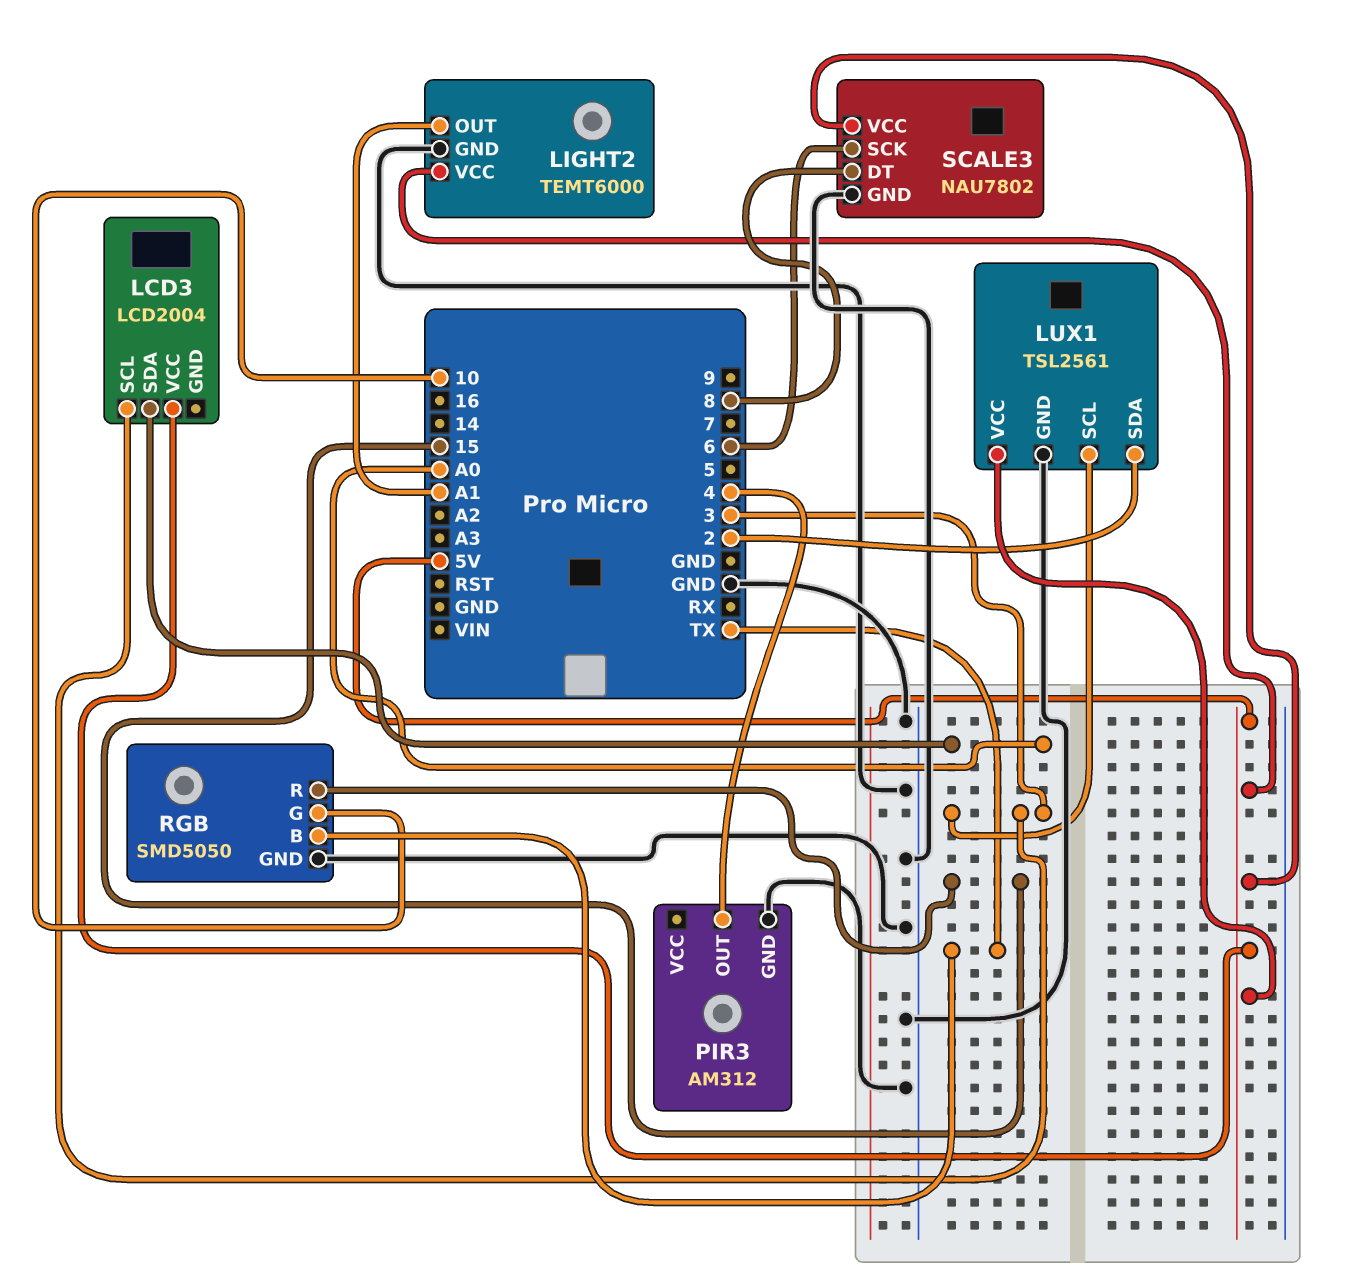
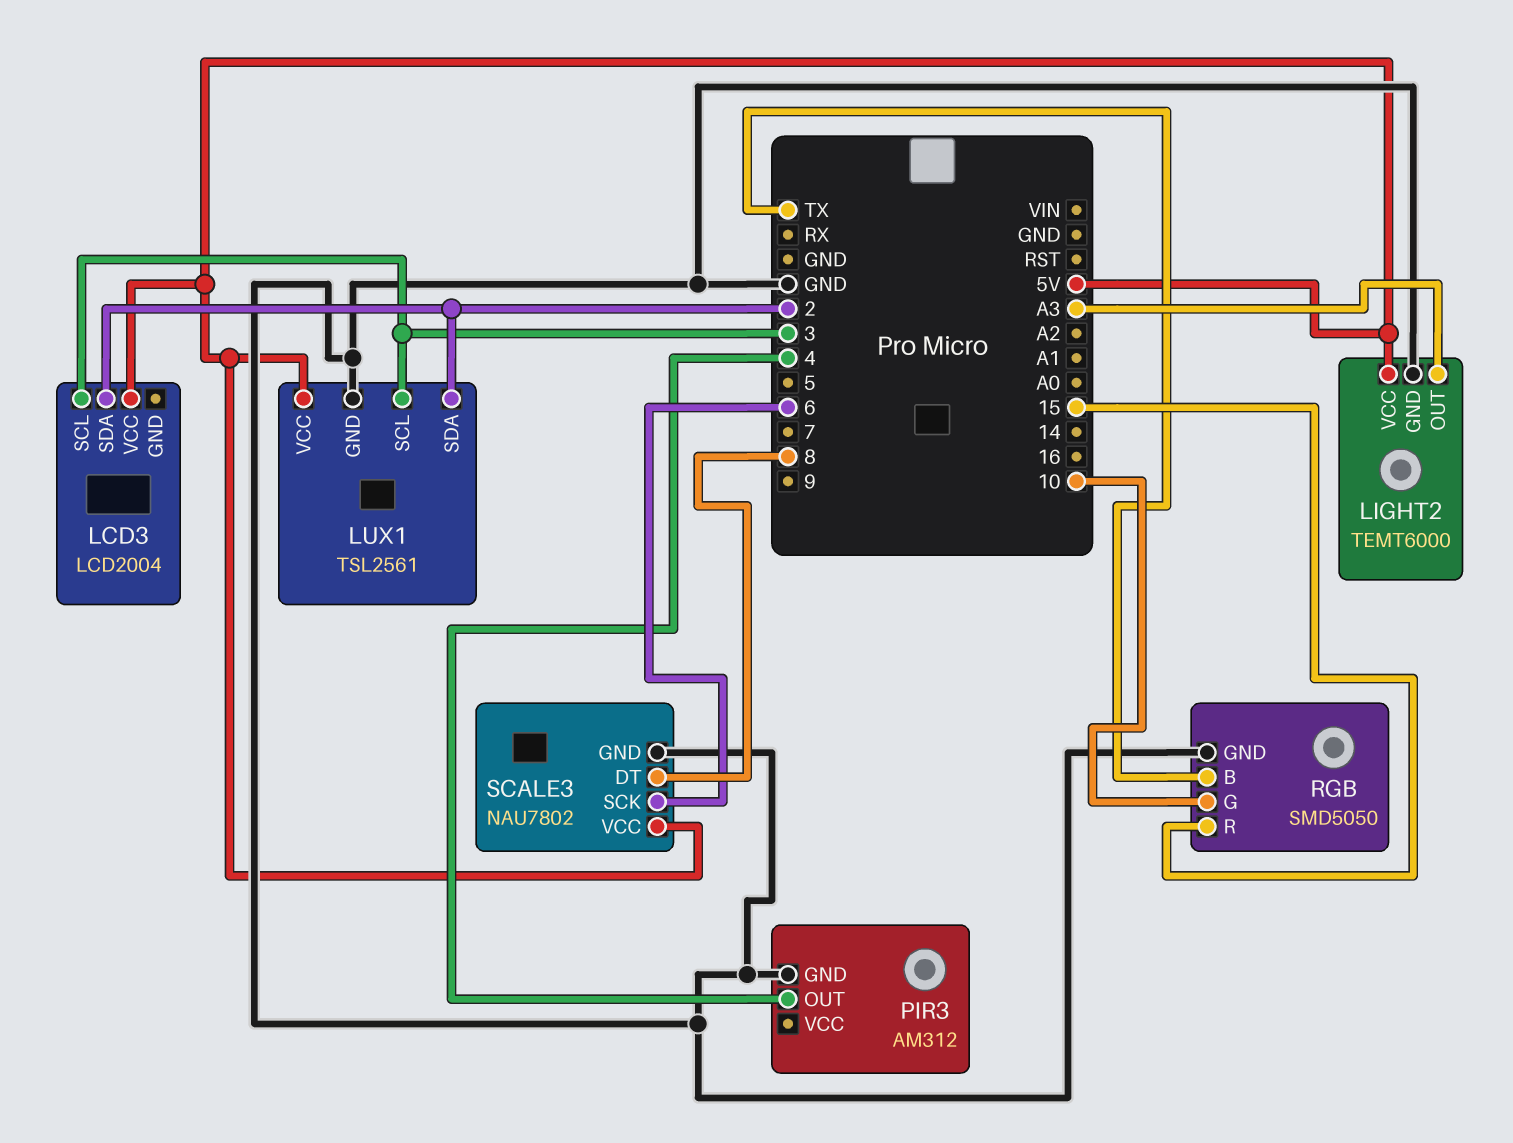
LCD3 pin SDA: A0 -> 2
LIGHT2 pin OUT: A1 -> A3

